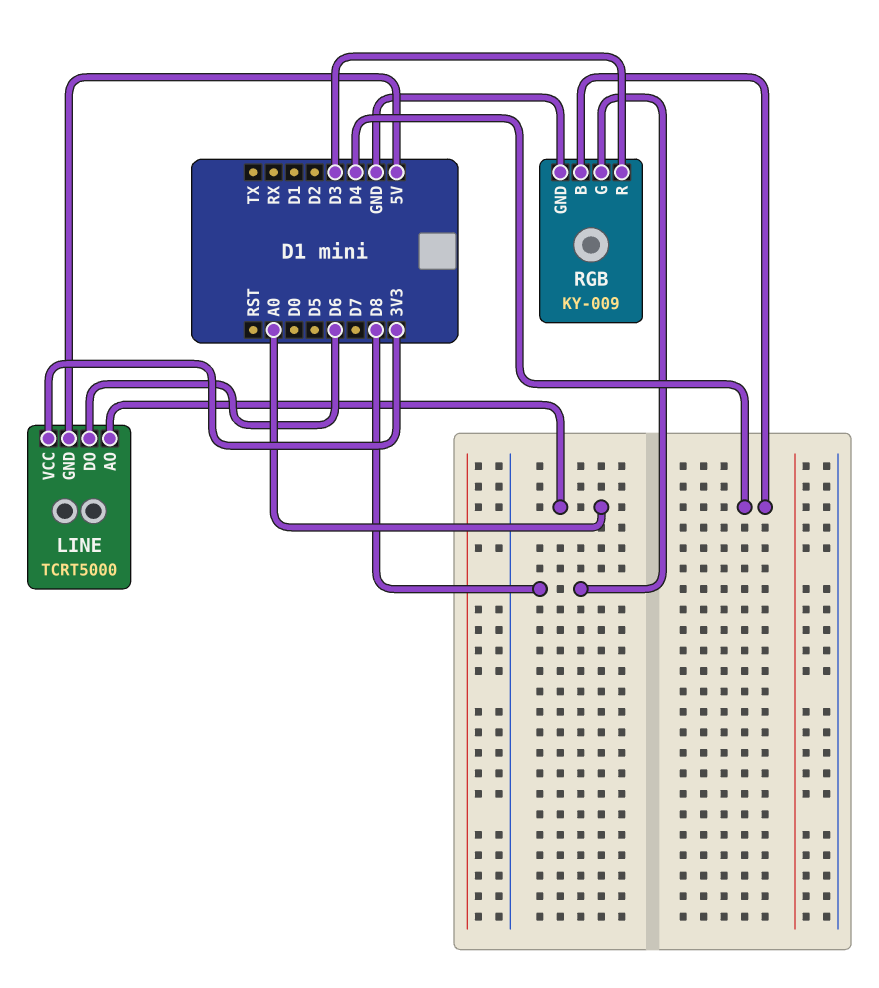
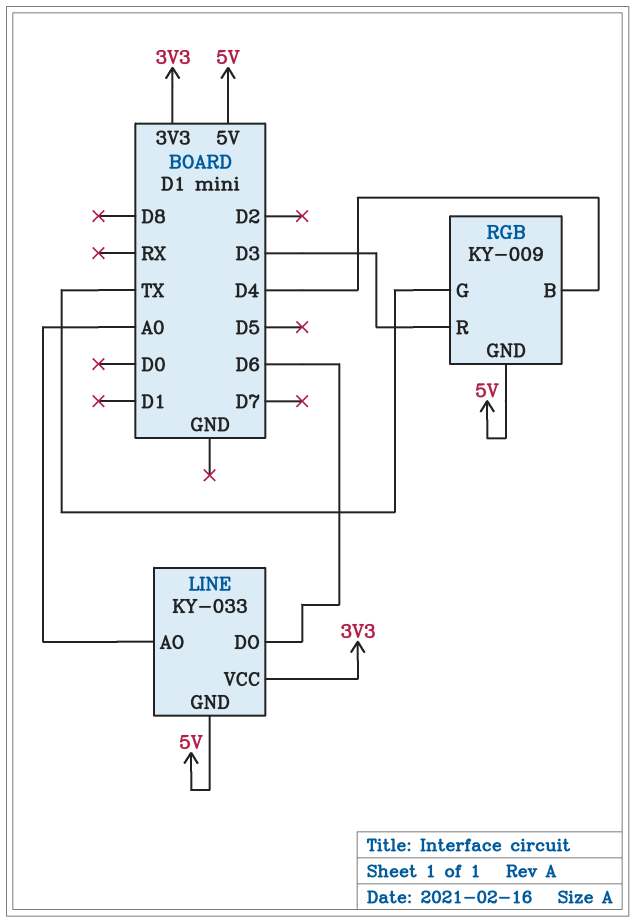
LINE: TCRT5000 -> KY-033
RGB pin G: D8 -> TX
RGB pin GND: GND -> 5V

